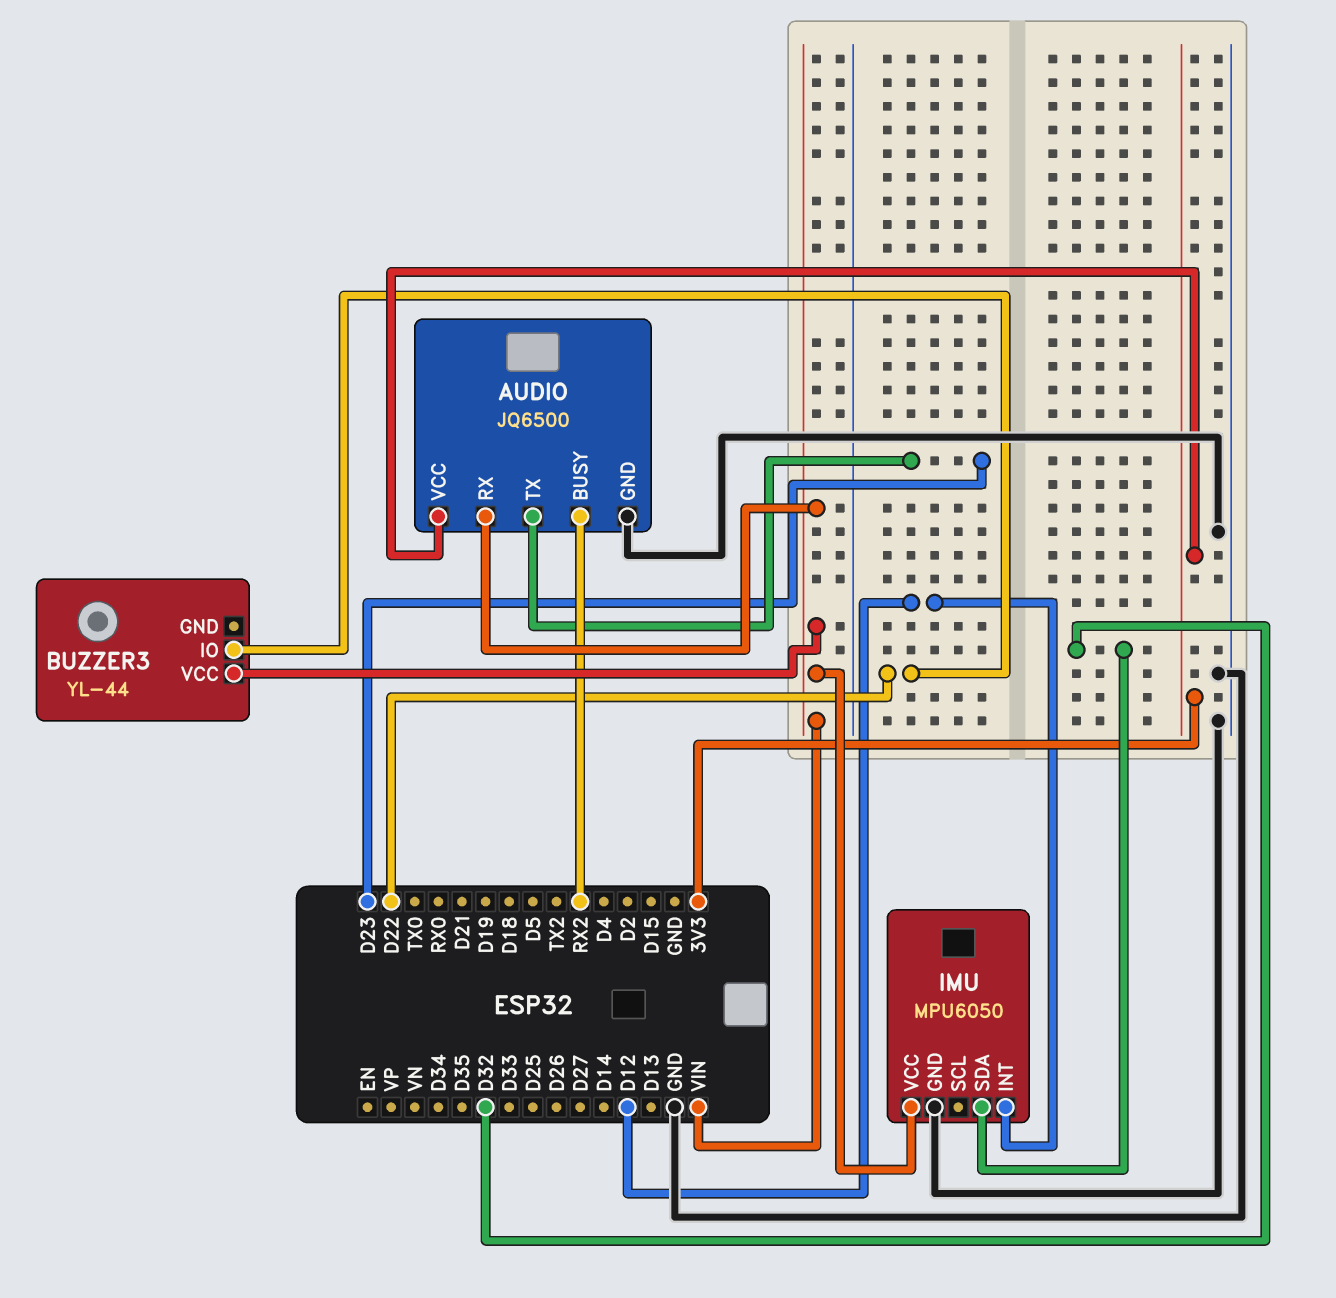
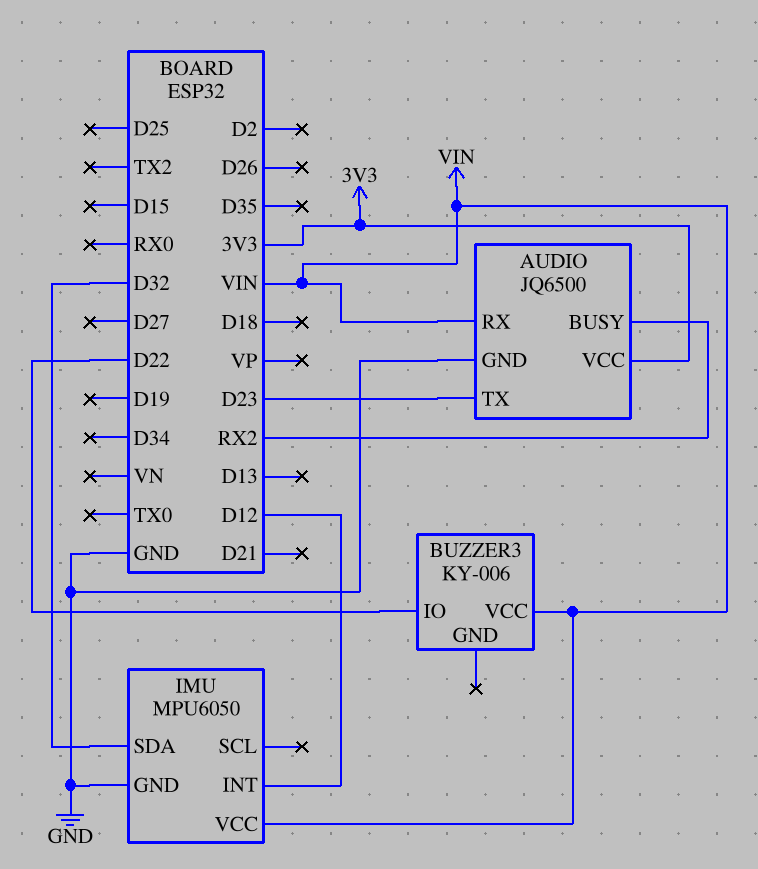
BUZZER3: YL-44 -> KY-006

